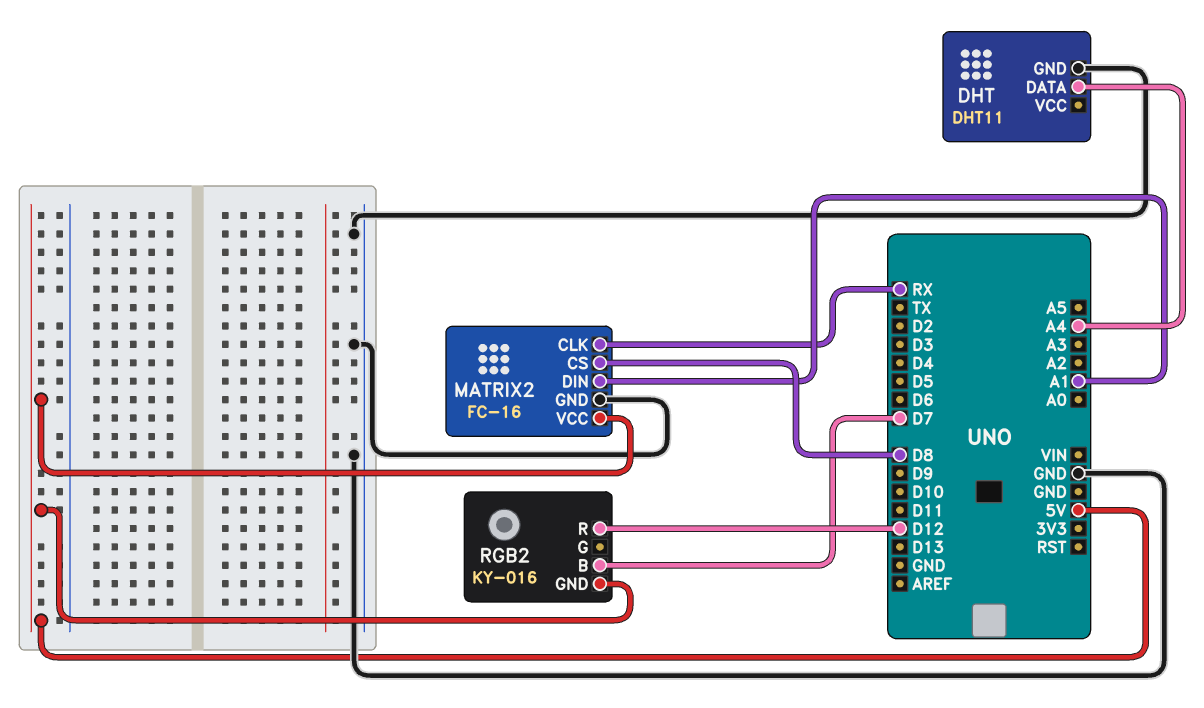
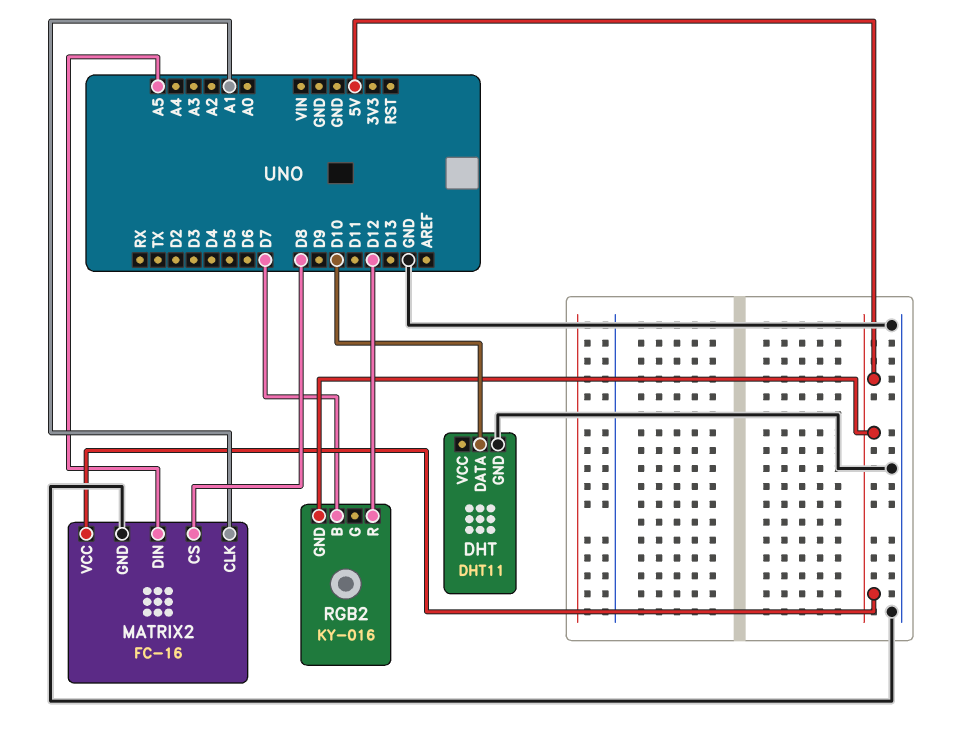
DHT pin DATA: A4 -> D10
MATRIX2 pin CLK: RX -> A1
MATRIX2 pin DIN: A1 -> A5

